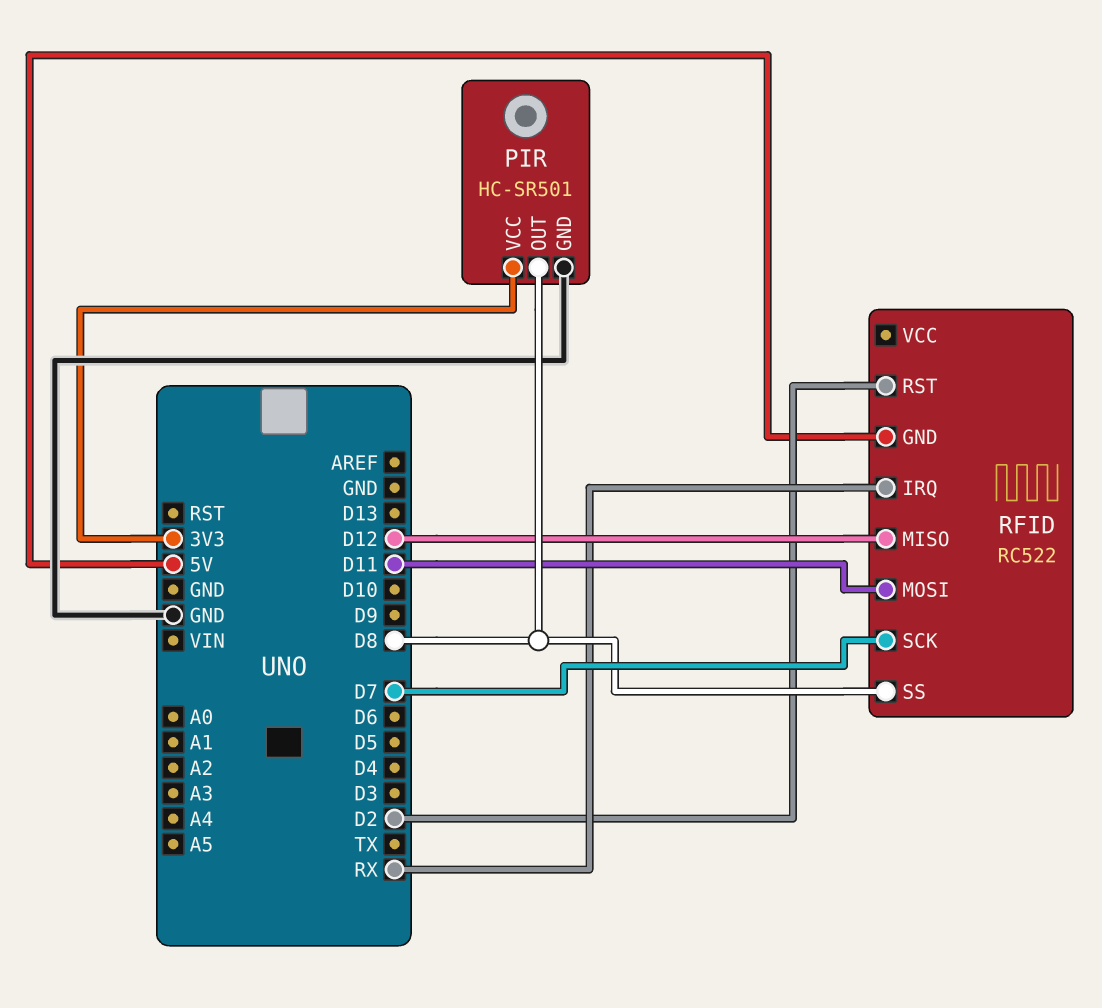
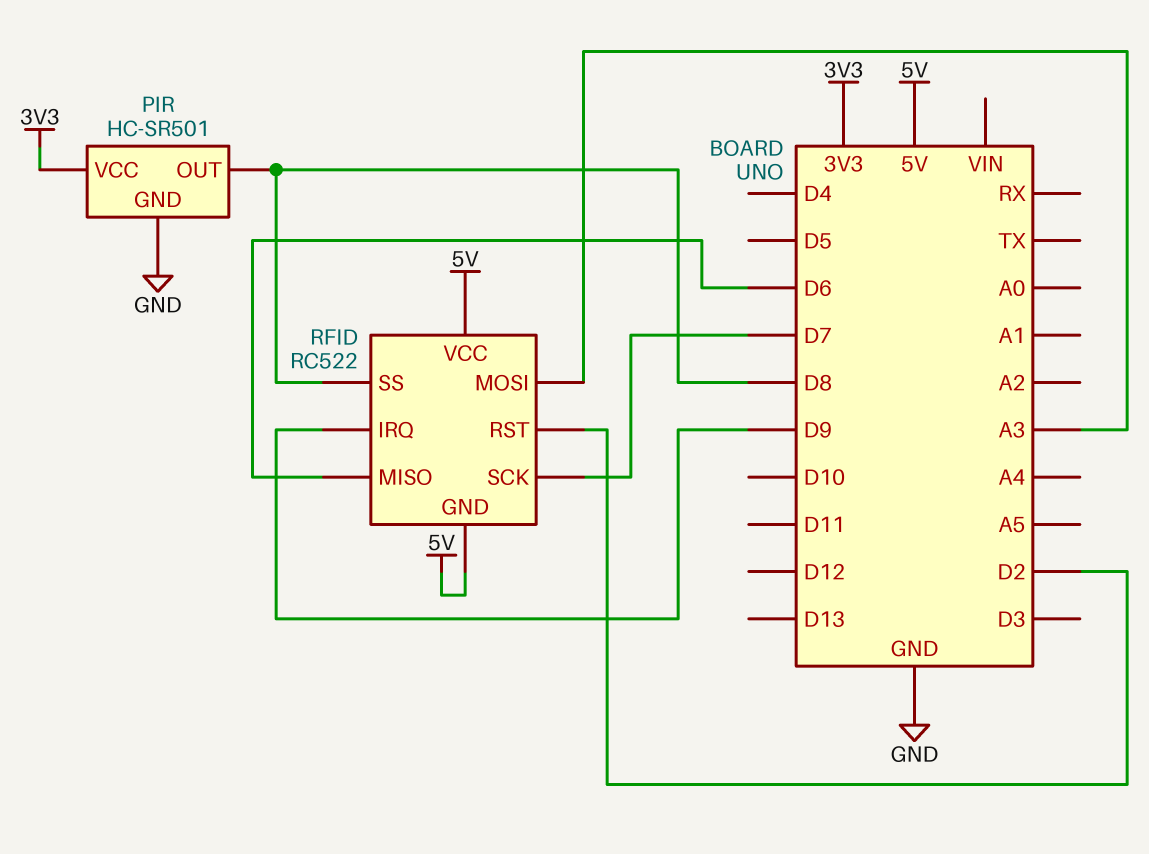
RFID pin IRQ: RX -> D9
RFID pin MISO: D12 -> D6
RFID pin MOSI: D11 -> A3
RFID pin VCC: none -> 5V

